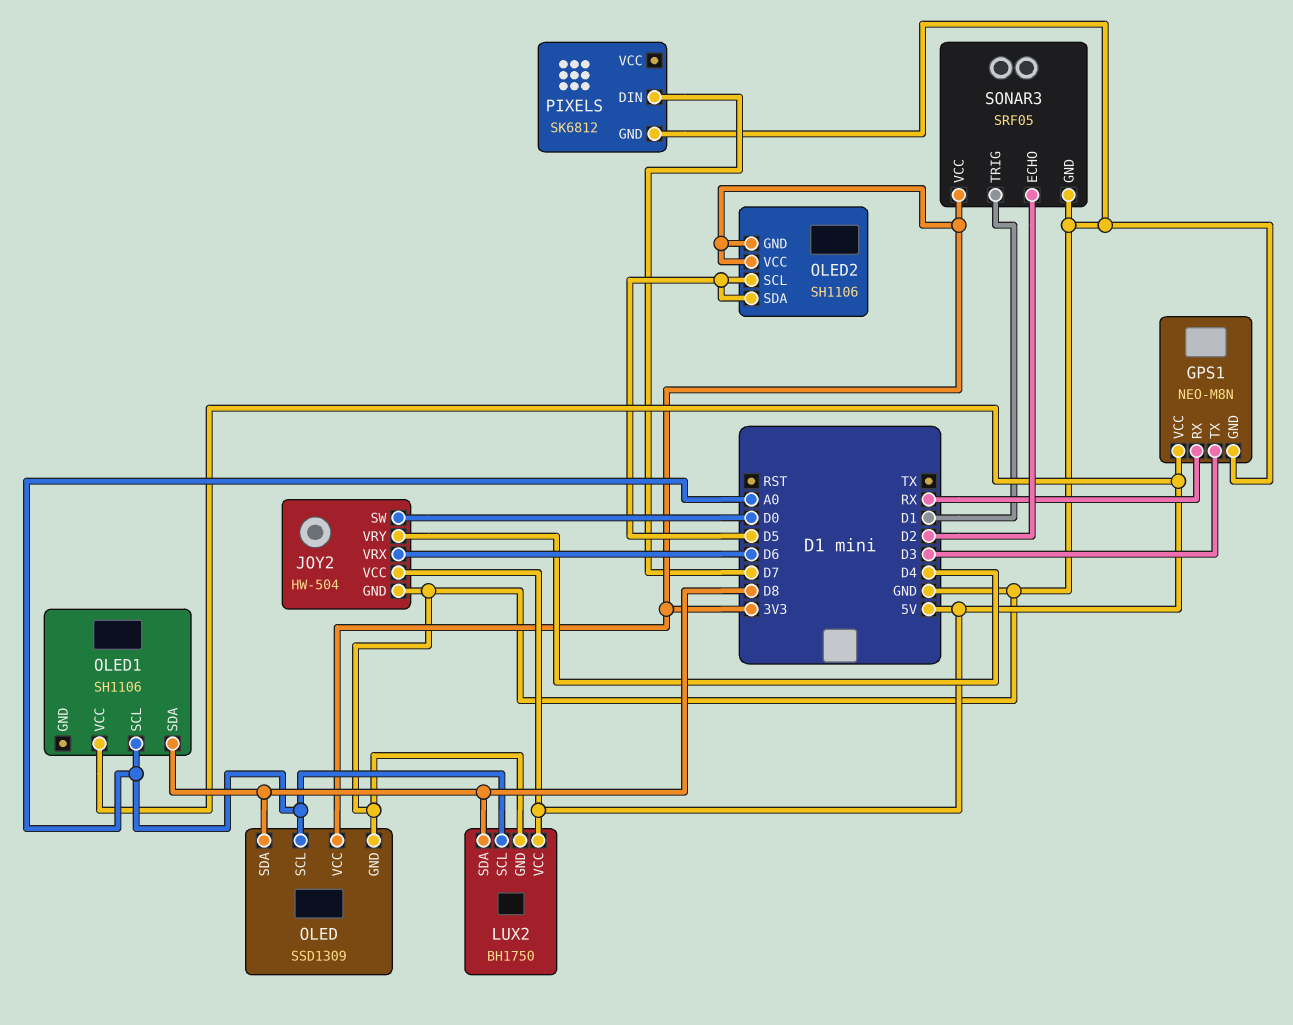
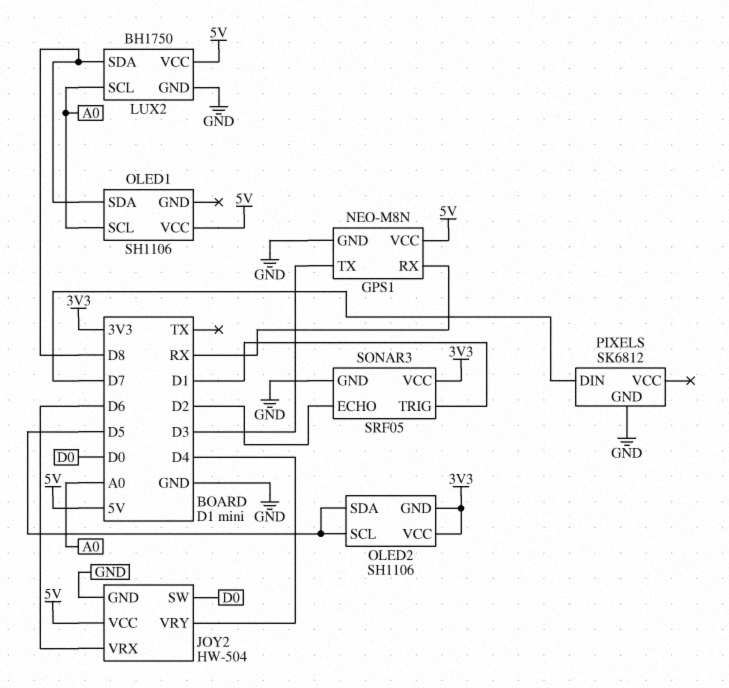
OLED: SSD1309 -> none
OLED pin GND: GND -> none
OLED pin SCL: A0 -> none
OLED pin SDA: D8 -> none
OLED pin VCC: 3V3 -> none

